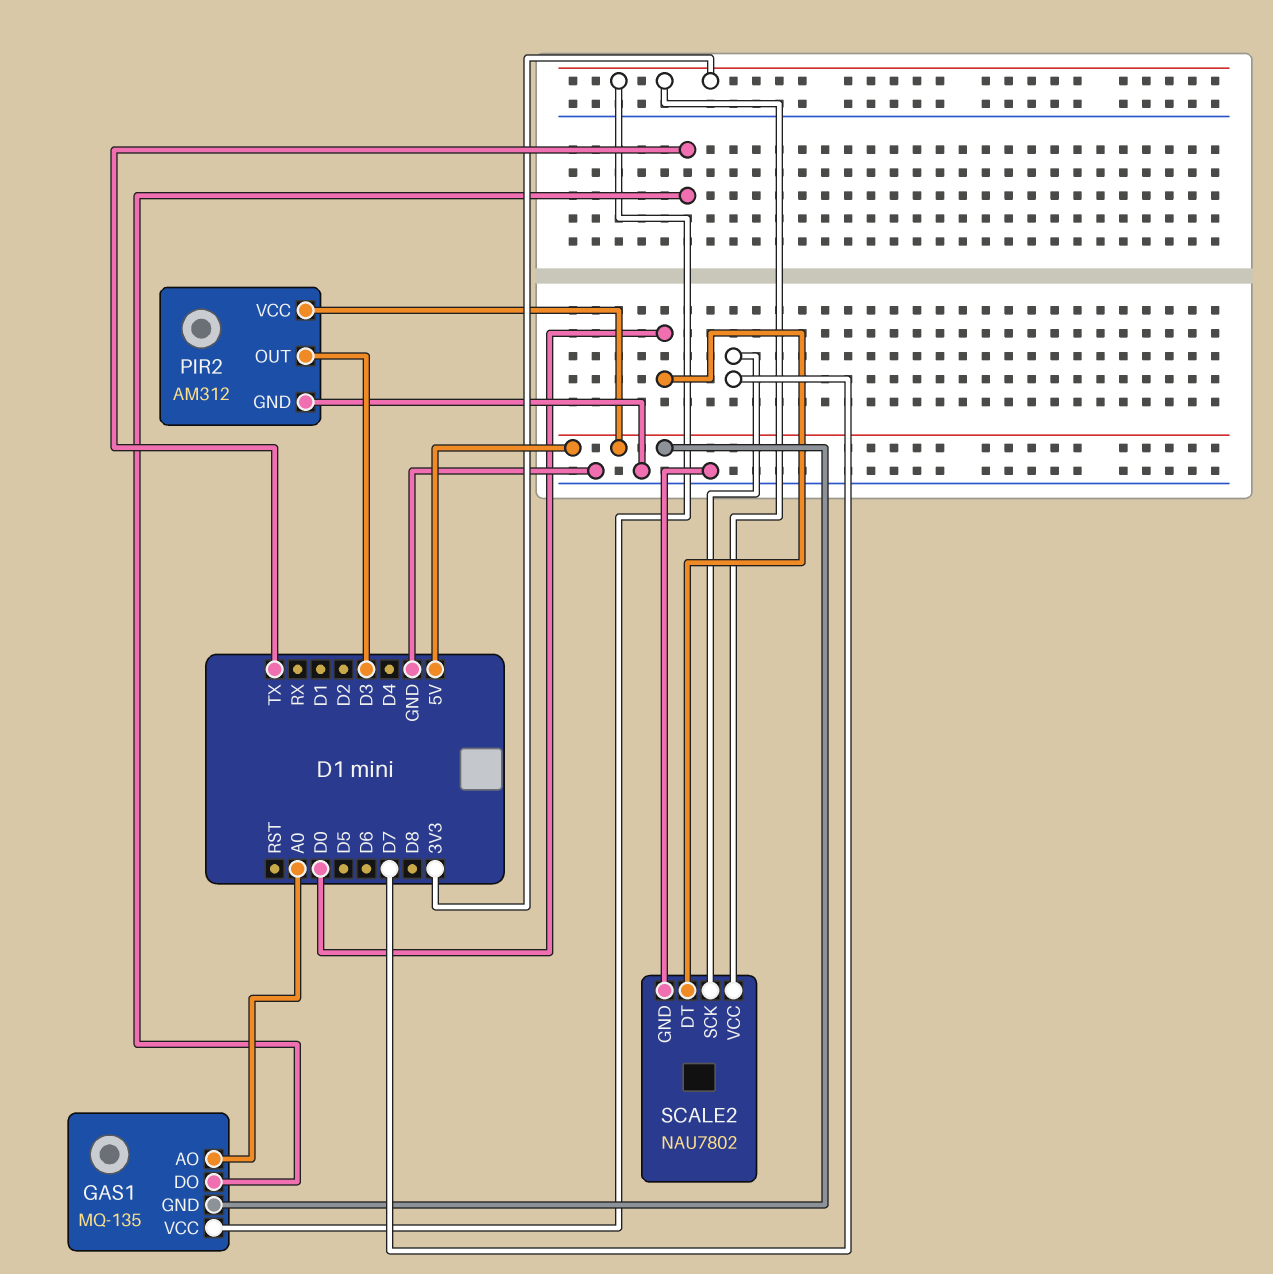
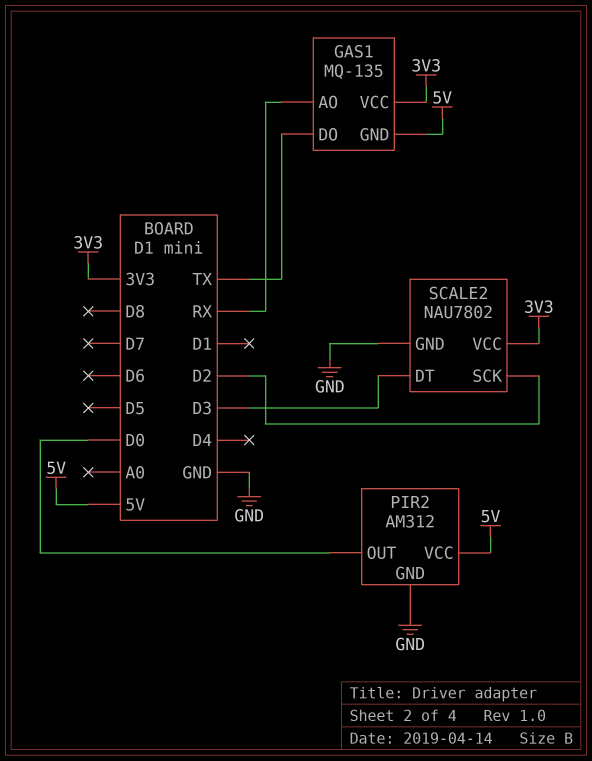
GAS1 pin AO: A0 -> RX
PIR2 pin OUT: D3 -> D0
SCALE2 pin DT: D0 -> D3
SCALE2 pin SCK: D7 -> D2

